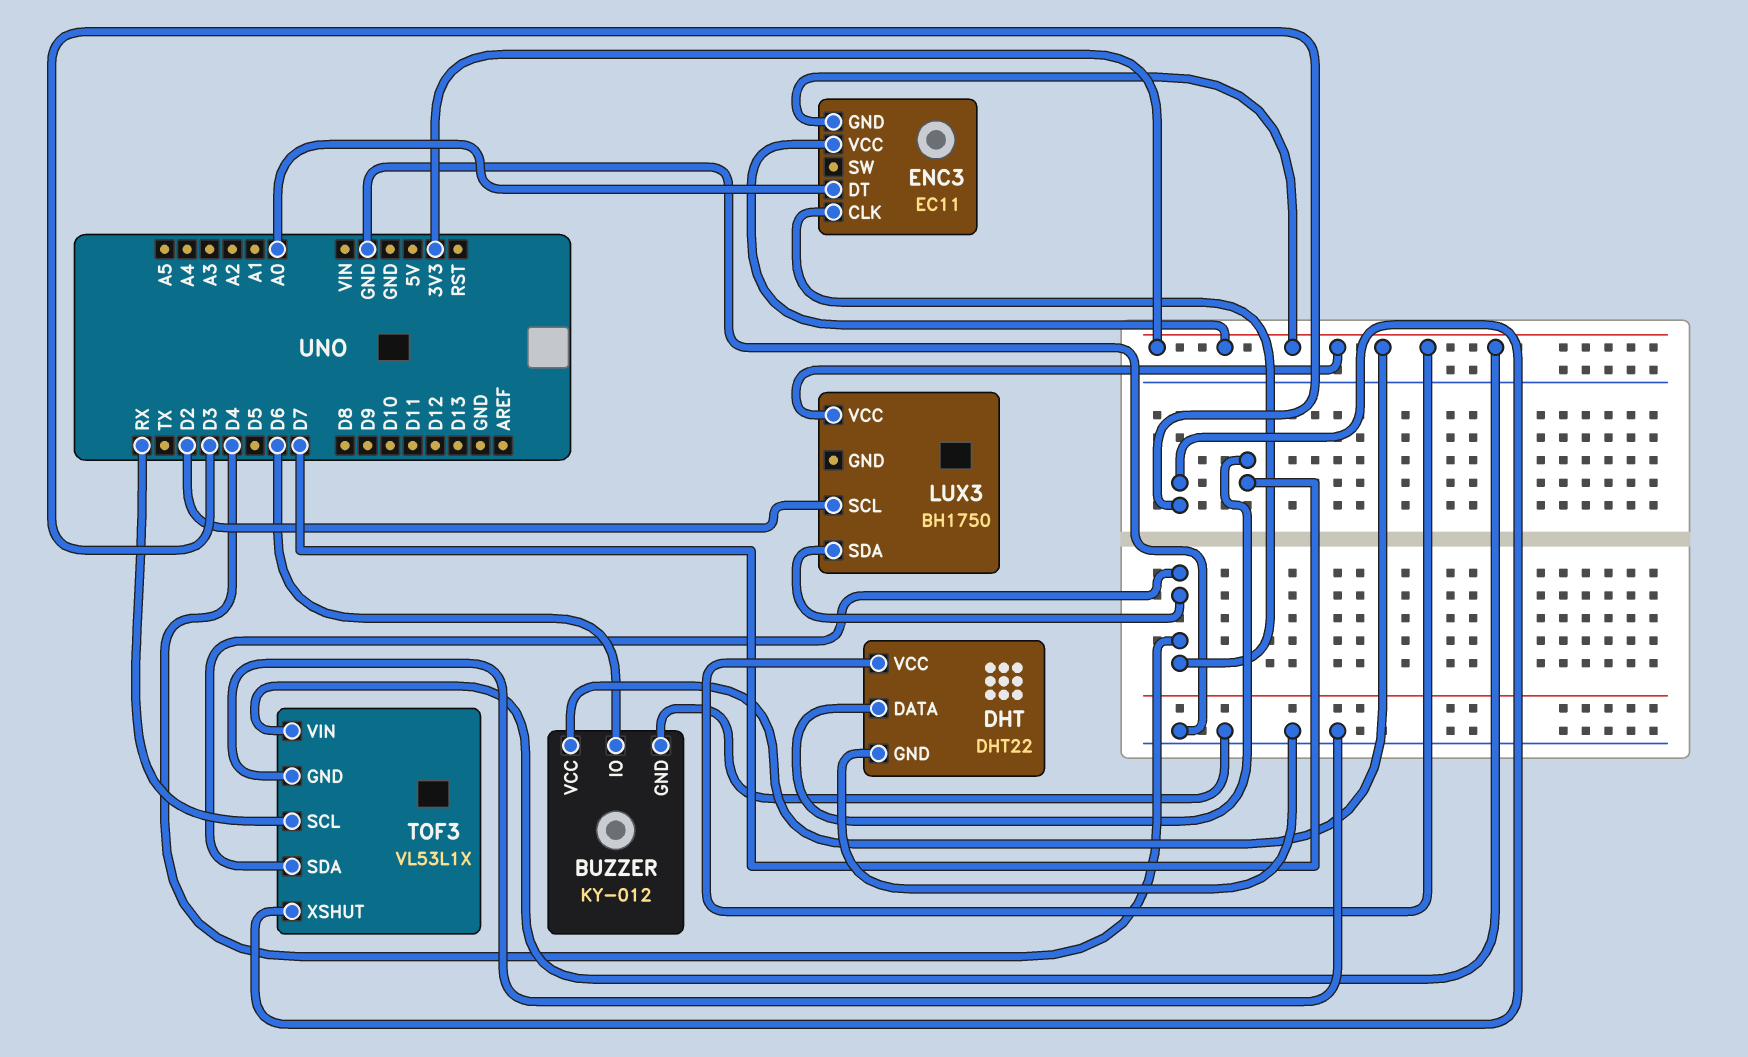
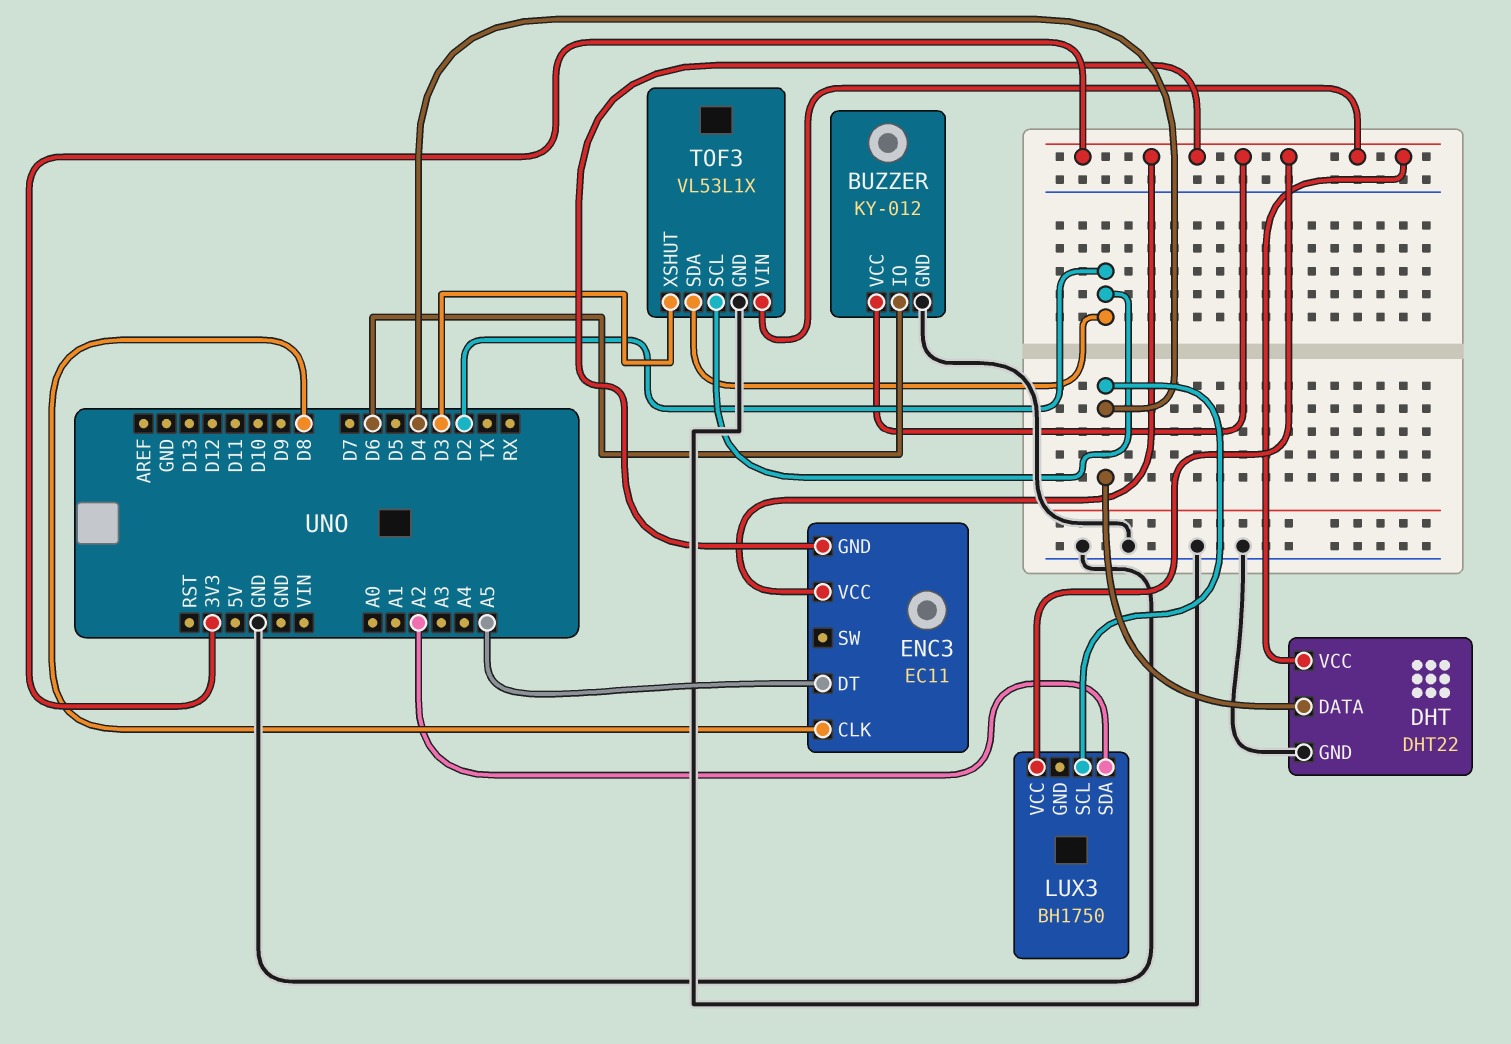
DHT pin DATA: D7 -> D4
ENC3 pin CLK: D4 -> D8
ENC3 pin DT: A0 -> A5
LUX3 pin SCL: D2 -> D4
LUX3 pin SDA: D4 -> A2
TOF3 pin SCL: RX -> D2
TOF3 pin SDA: D4 -> D2

